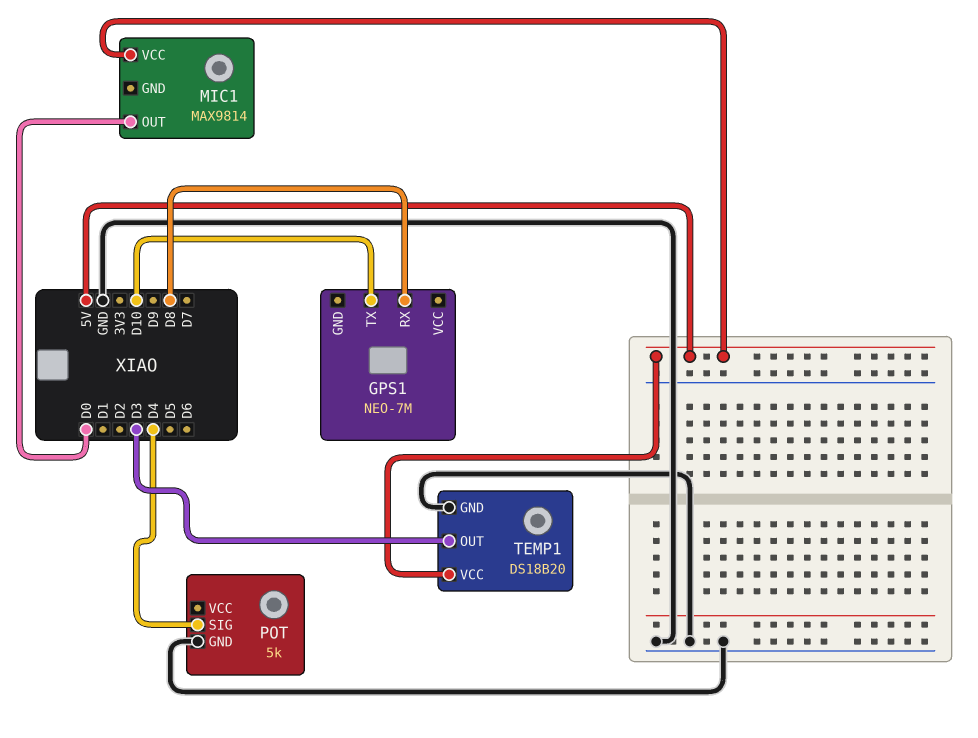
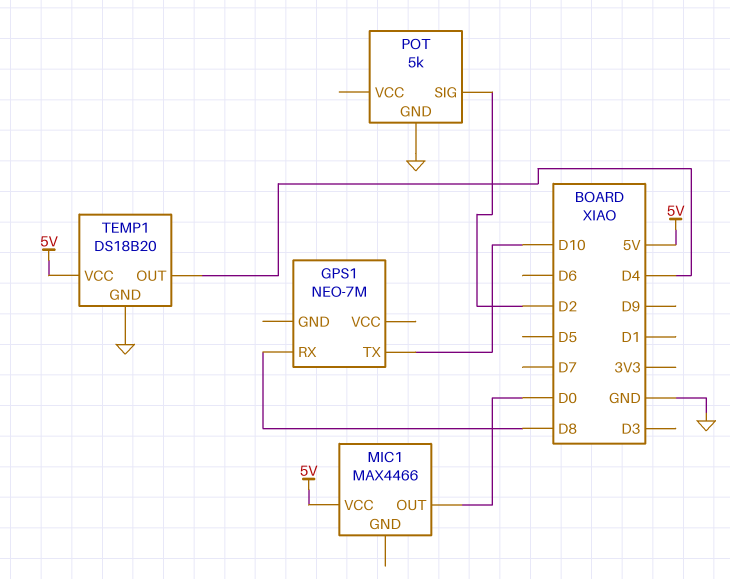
MIC1: MAX9814 -> MAX4466
POT pin SIG: D4 -> D2
TEMP1 pin OUT: D3 -> D4

